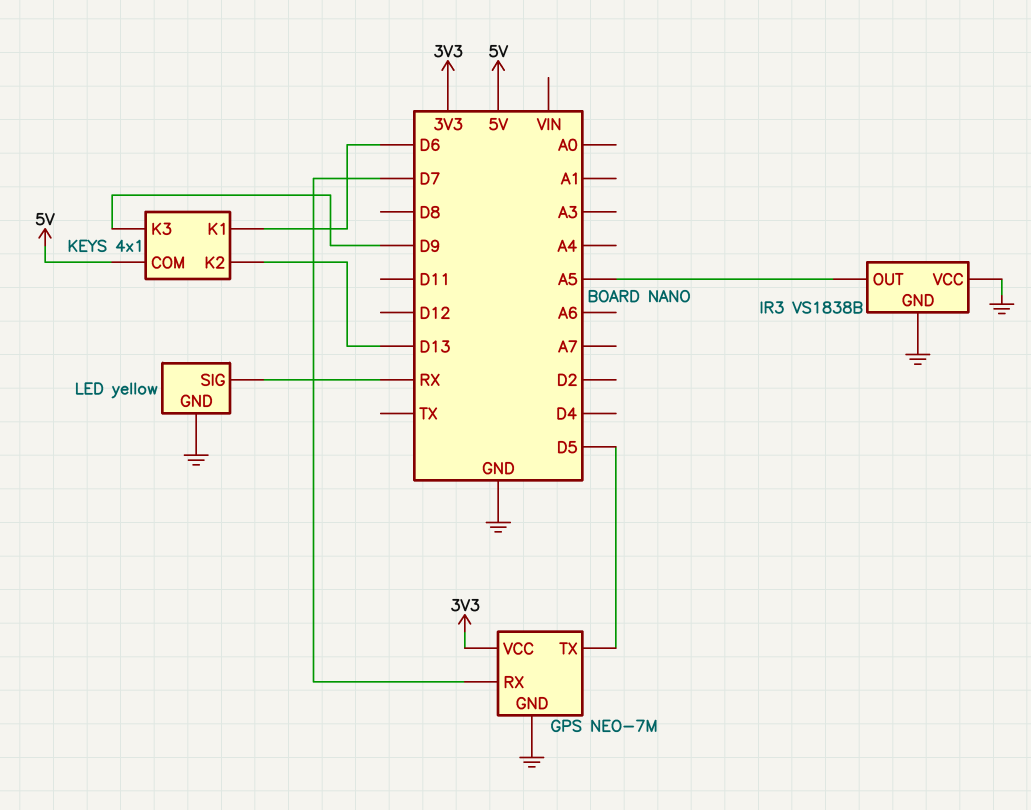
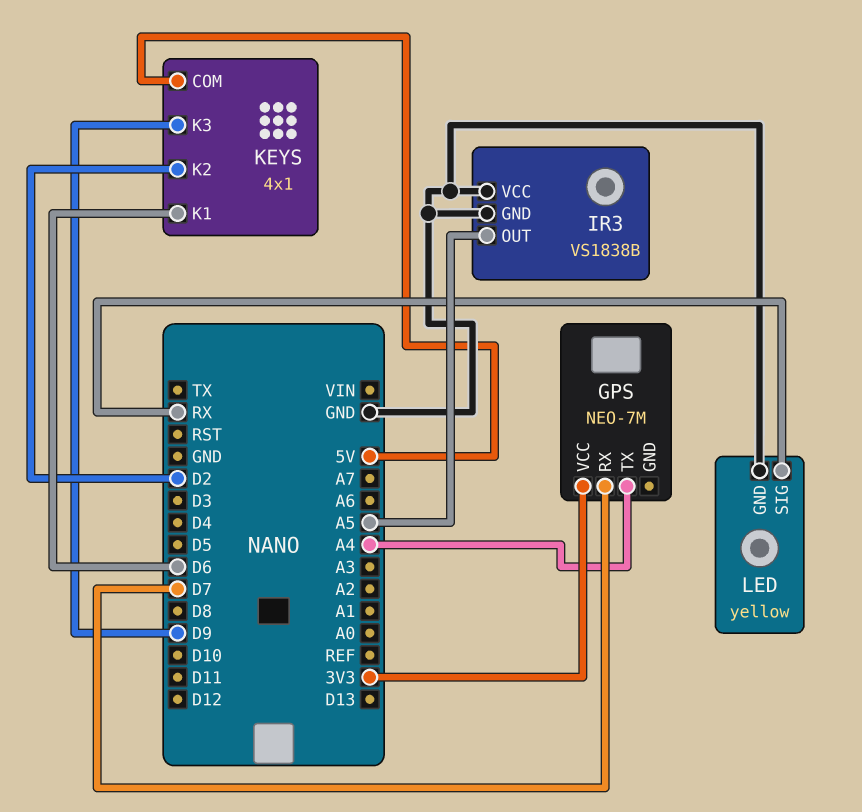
GPS pin GND: GND -> none
GPS pin TX: D5 -> A4
KEYS pin K2: D13 -> D2

